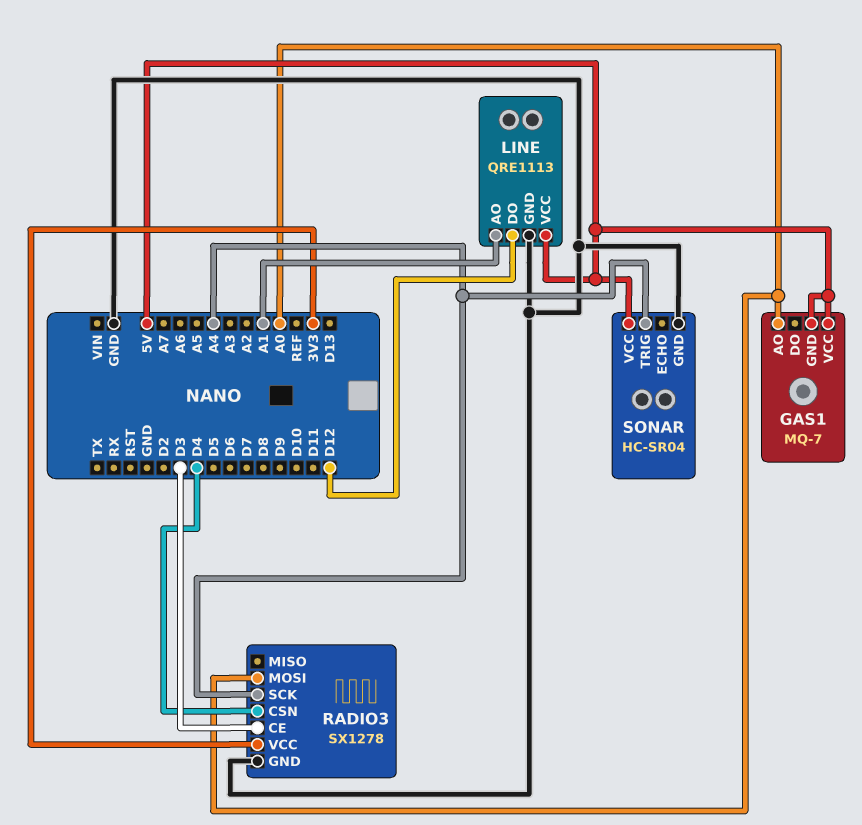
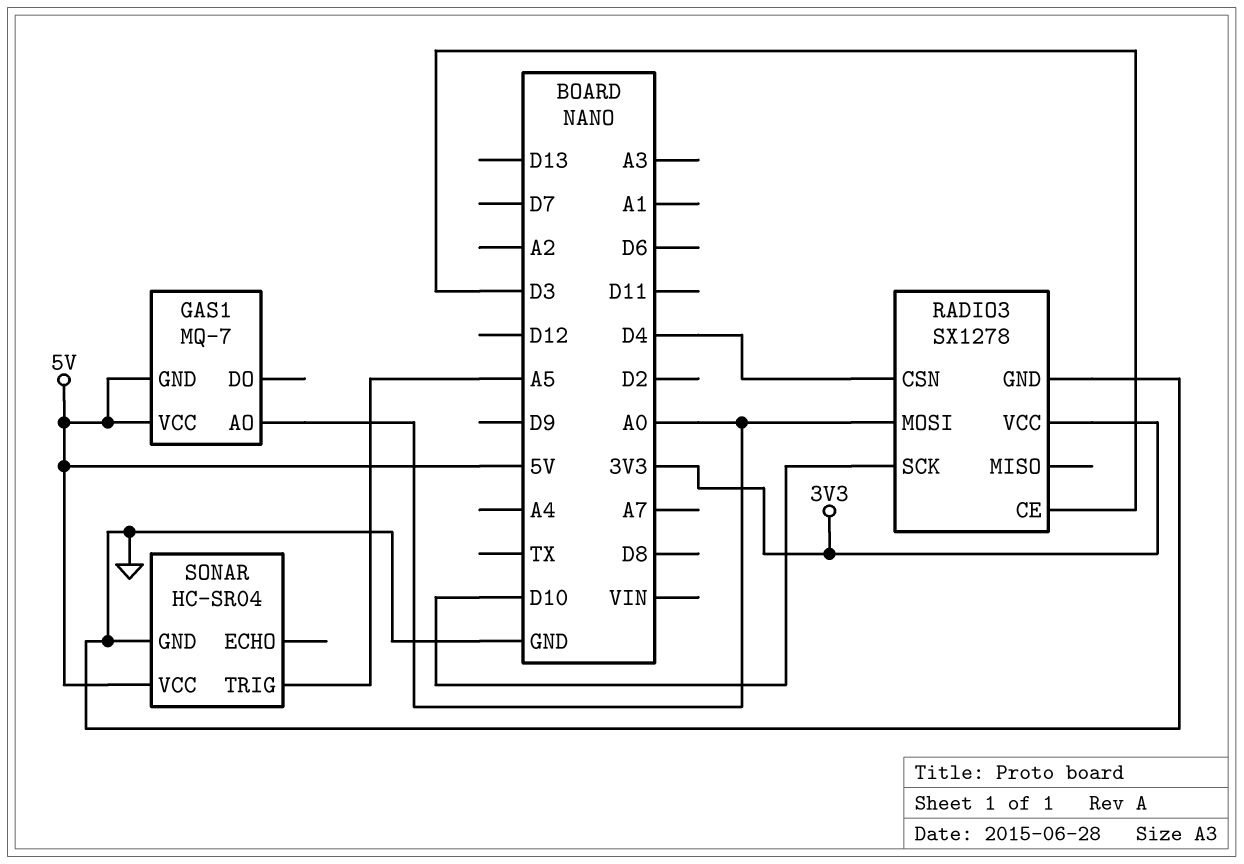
LINE: QRE1113 -> none
LINE pin AO: A1 -> none
LINE pin DO: D12 -> none
LINE pin GND: GND -> none
LINE pin VCC: 5V -> none
RADIO3 pin SCK: A4 -> D10
SONAR pin TRIG: A4 -> A5

